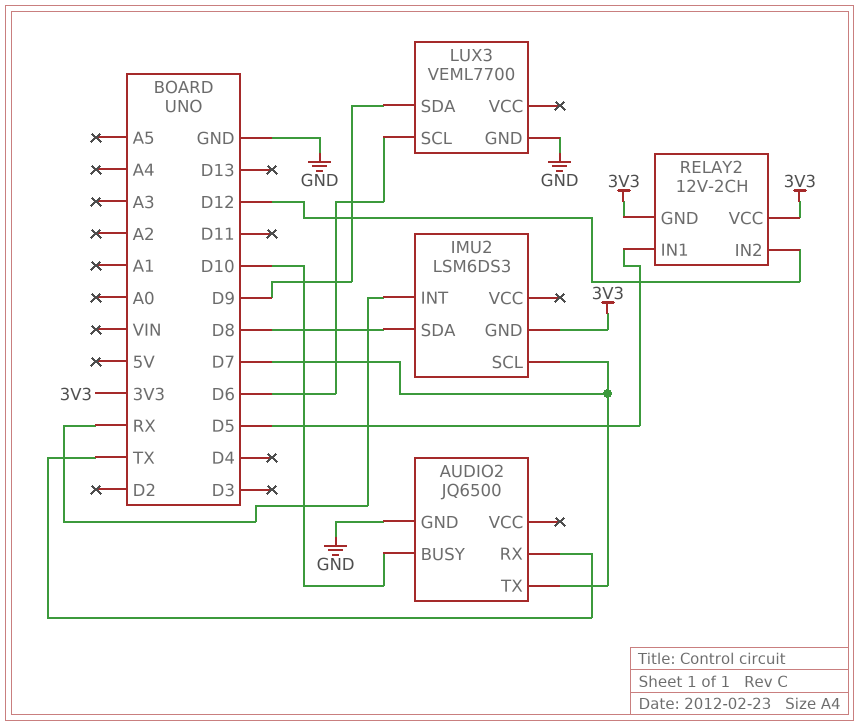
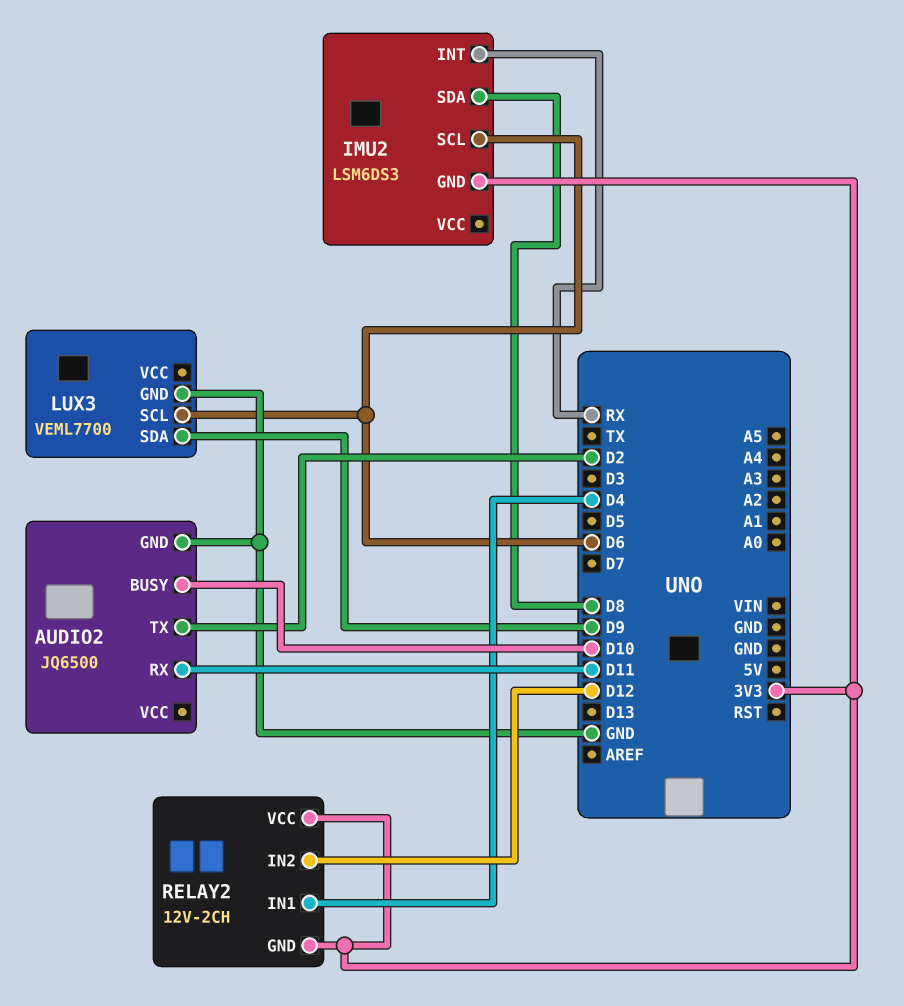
AUDIO2 pin RX: TX -> D11
AUDIO2 pin TX: D7 -> D2
IMU2 pin SCL: D7 -> D6
RELAY2 pin IN1: D5 -> D4

